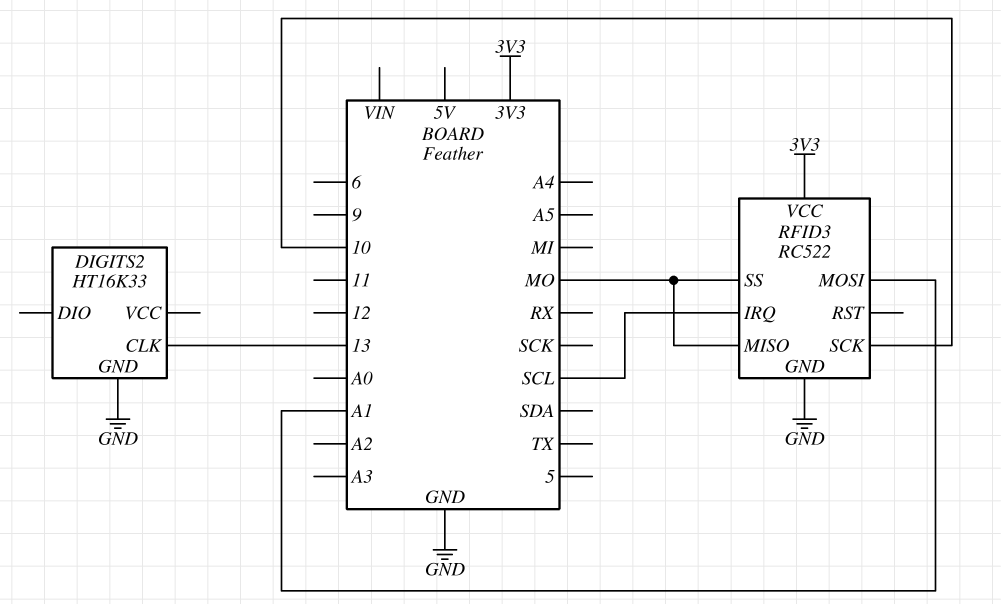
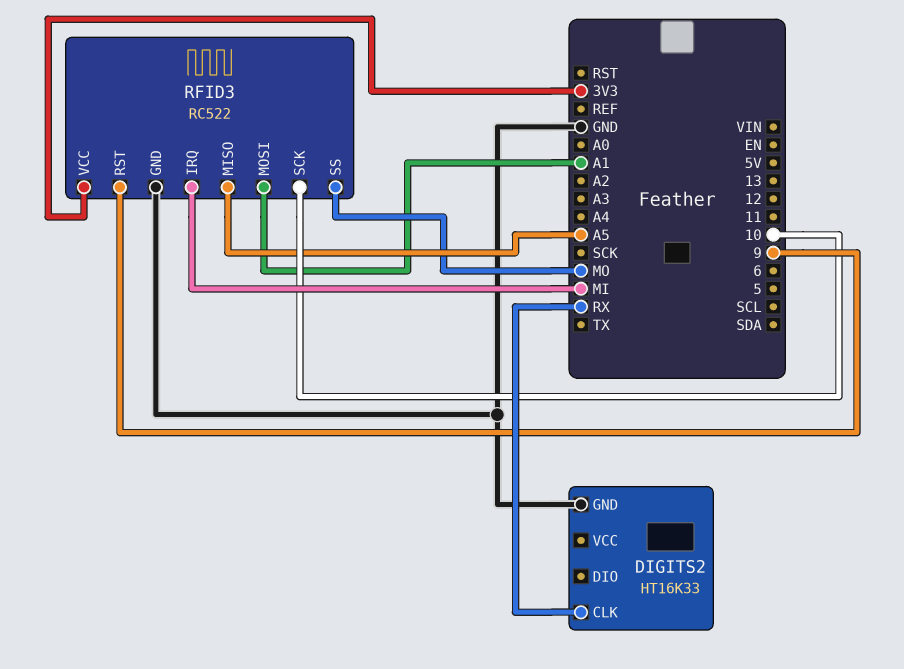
DIGITS2 pin CLK: 13 -> RX
RFID3 pin IRQ: SCL -> MI
RFID3 pin MISO: MO -> A5
RFID3 pin RST: none -> 9

